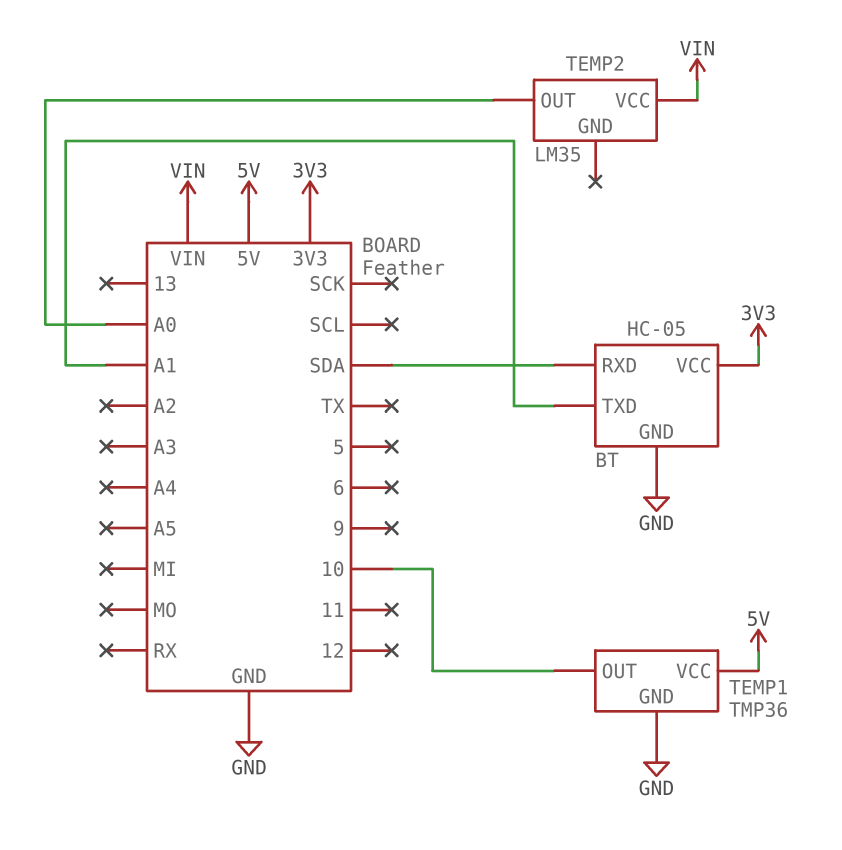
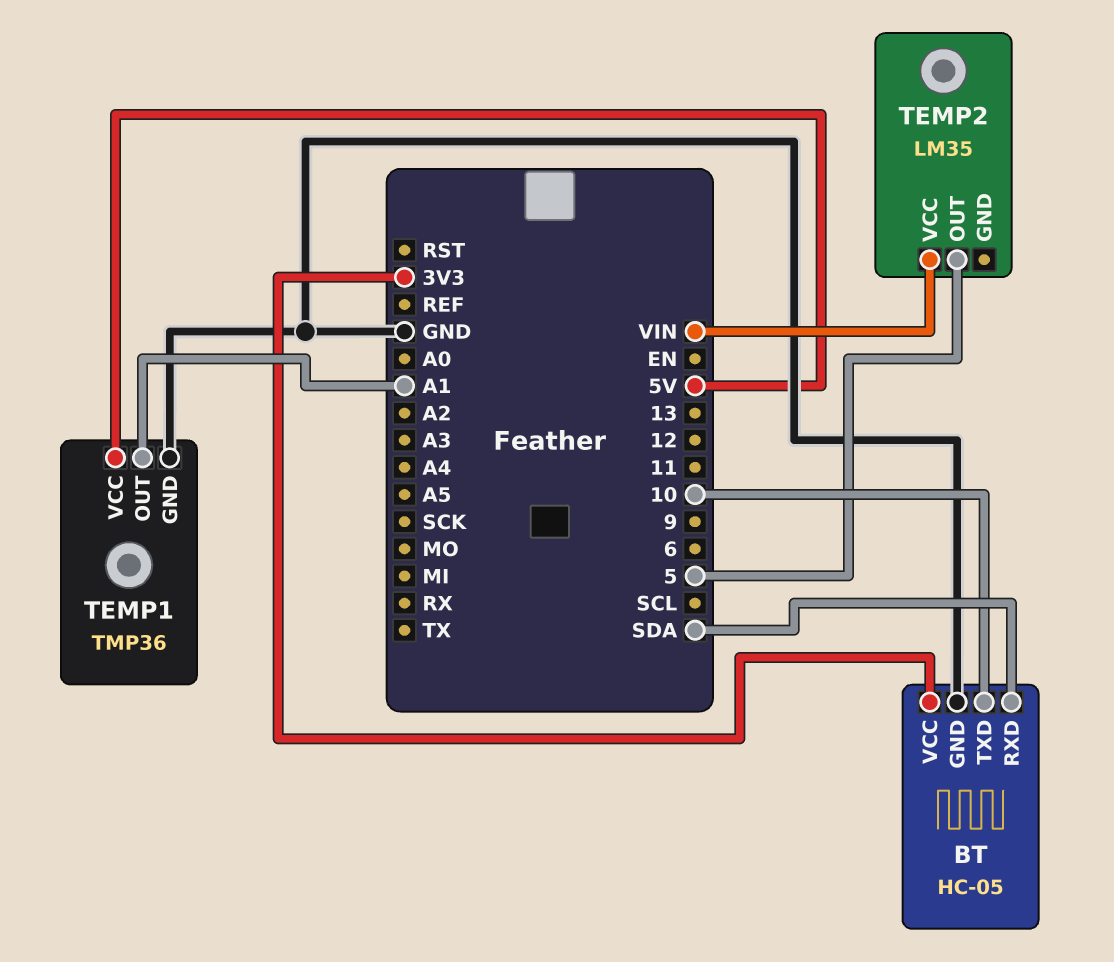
BT pin TXD: A1 -> 10
TEMP1 pin OUT: 10 -> A1
TEMP2 pin OUT: A0 -> 5

